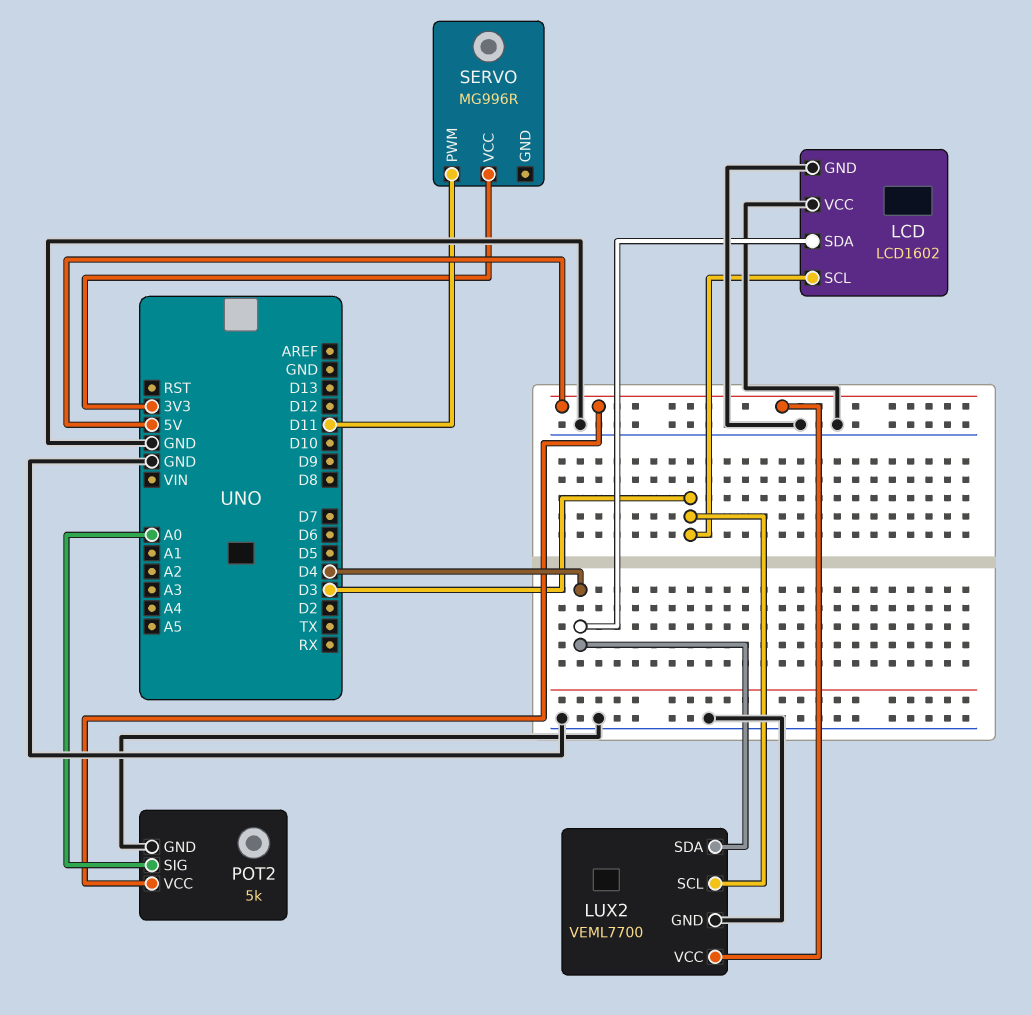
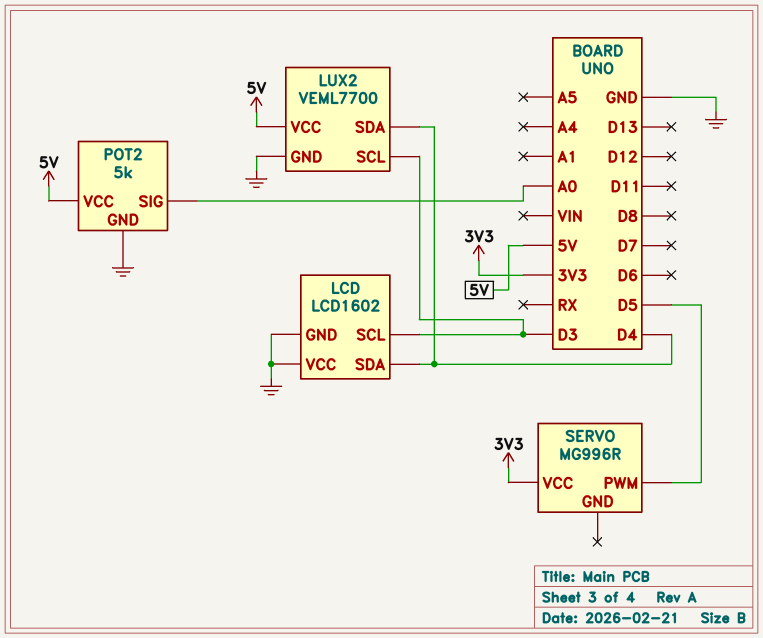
SERVO pin PWM: D11 -> D5

